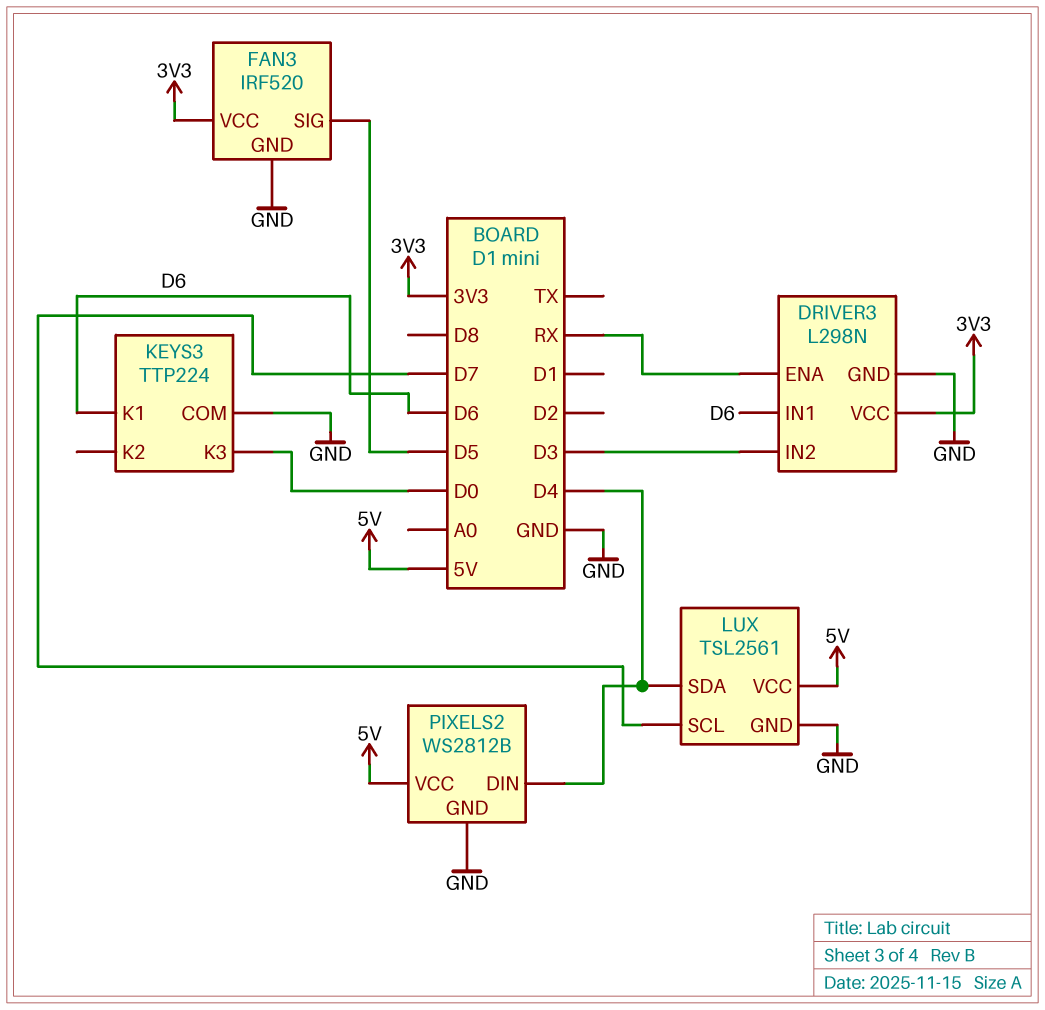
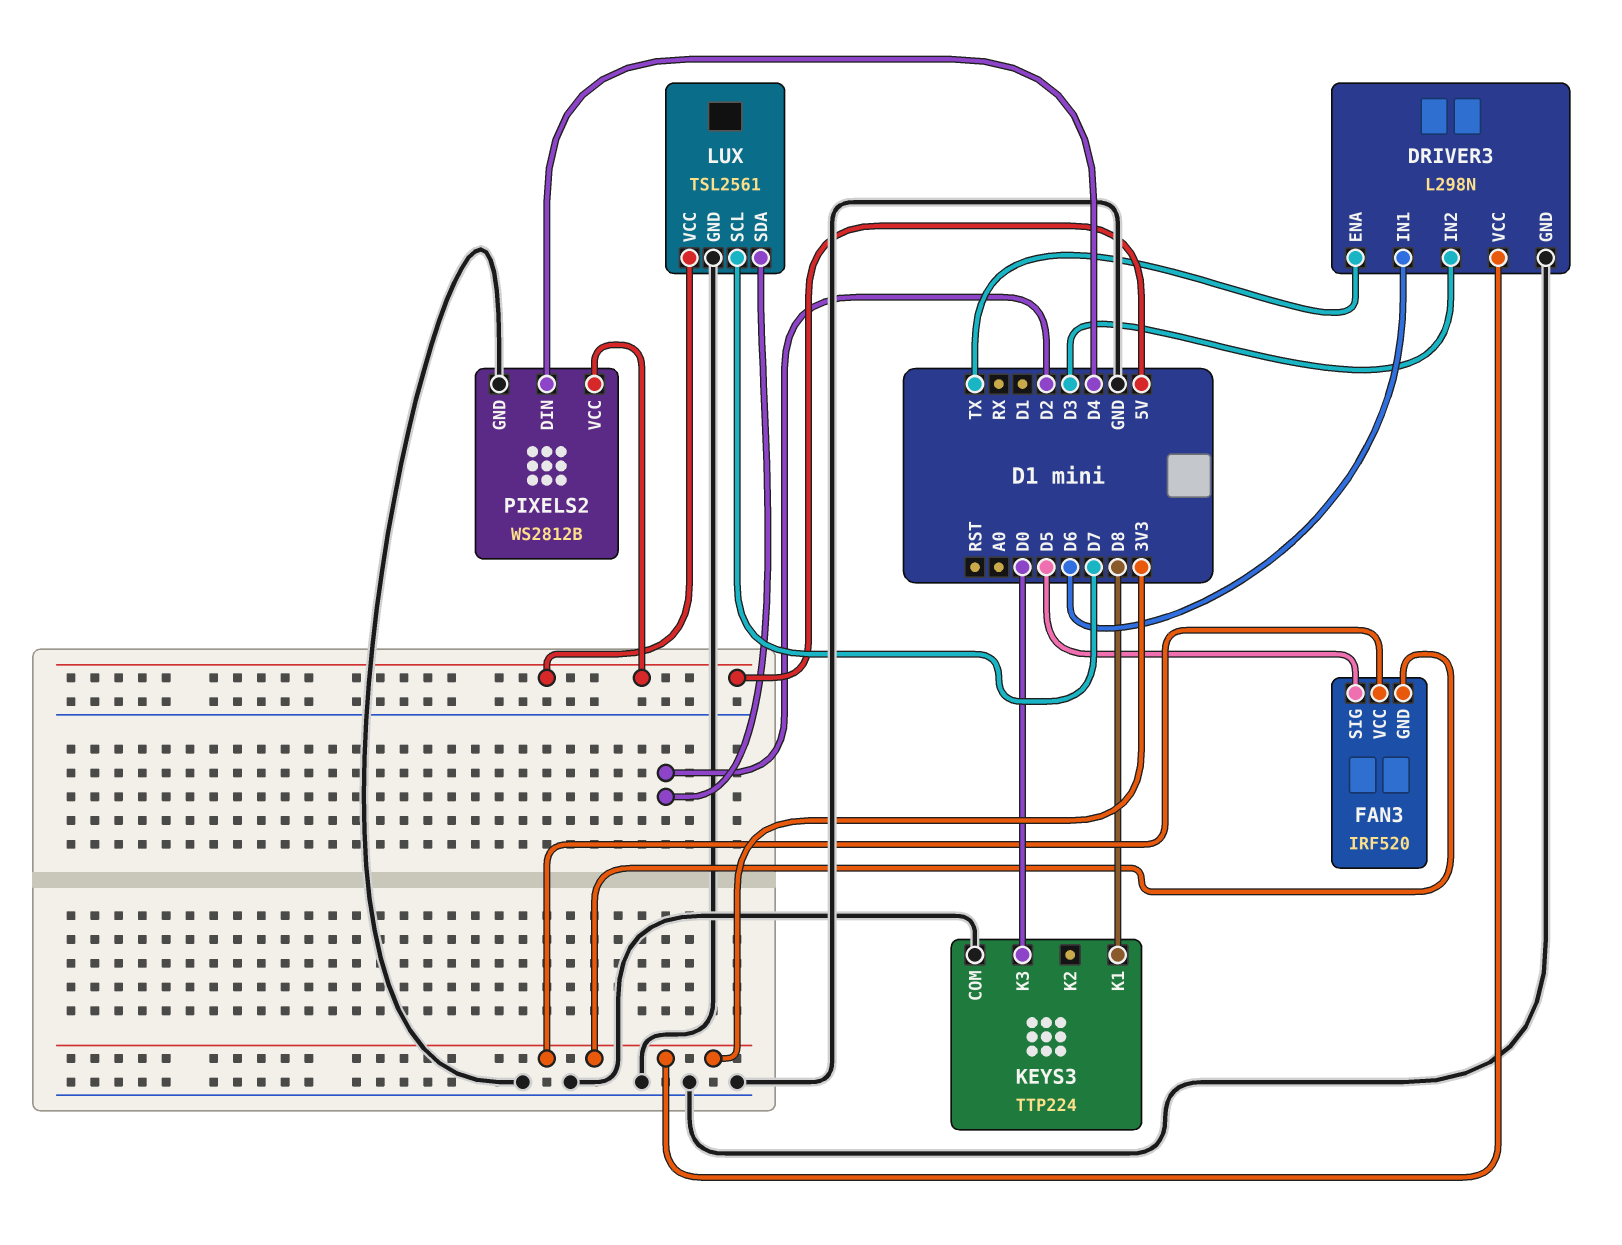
DRIVER3 pin ENA: RX -> TX
FAN3 pin GND: GND -> 3V3
KEYS3 pin K1: D6 -> D8
LUX pin SDA: D4 -> D2

